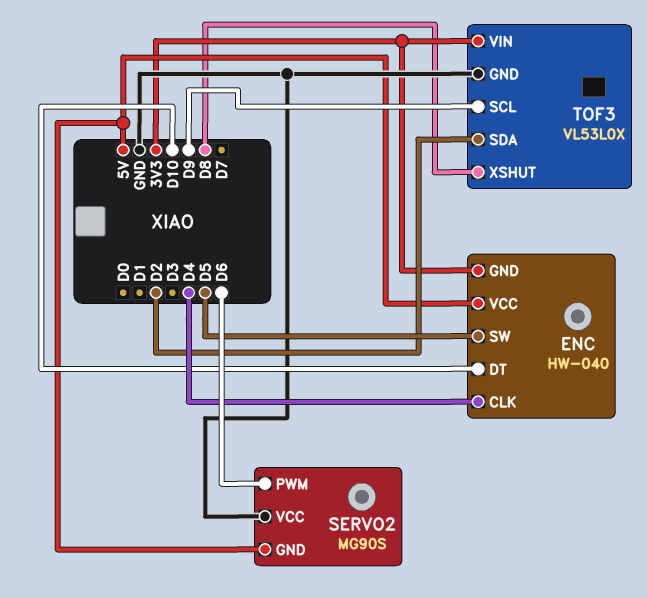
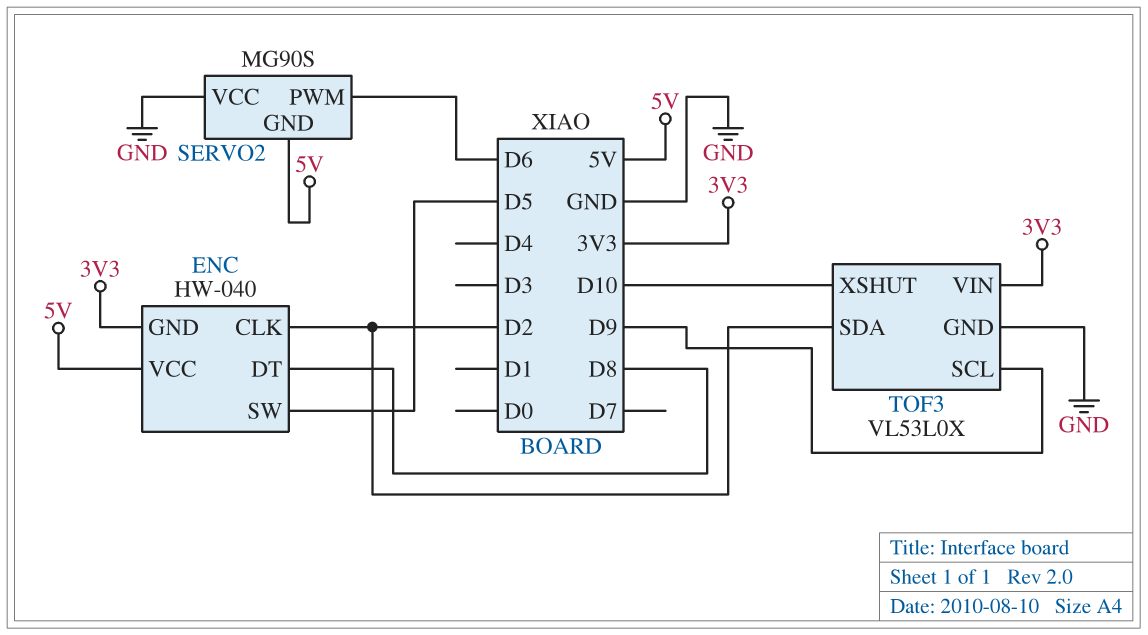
ENC pin CLK: D4 -> D2
ENC pin DT: D10 -> D8
TOF3 pin XSHUT: D8 -> D10

